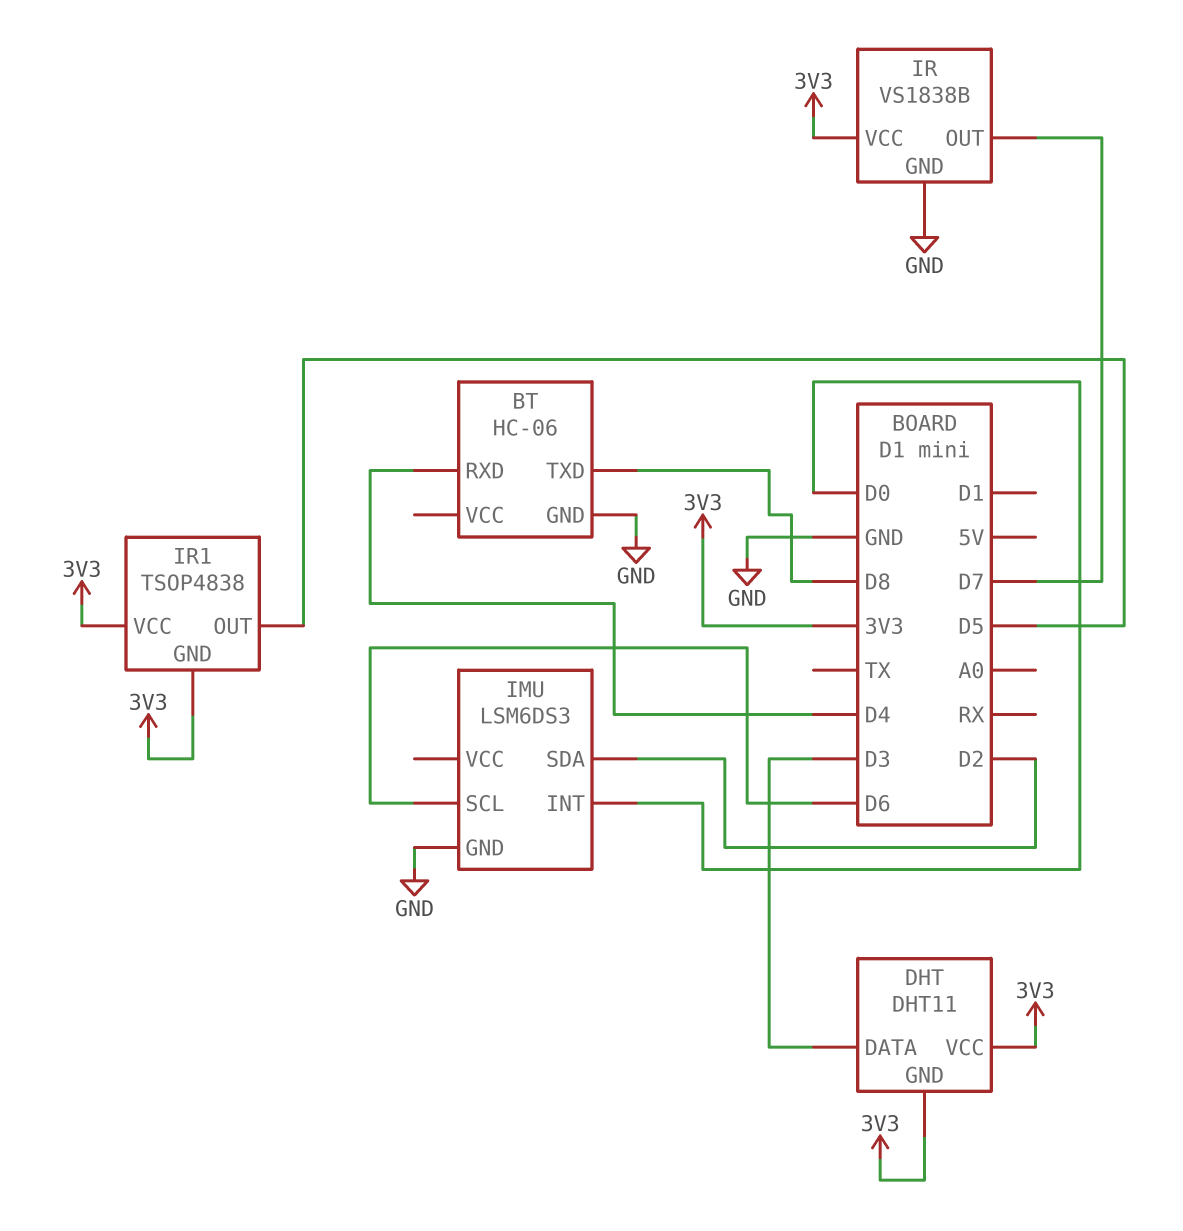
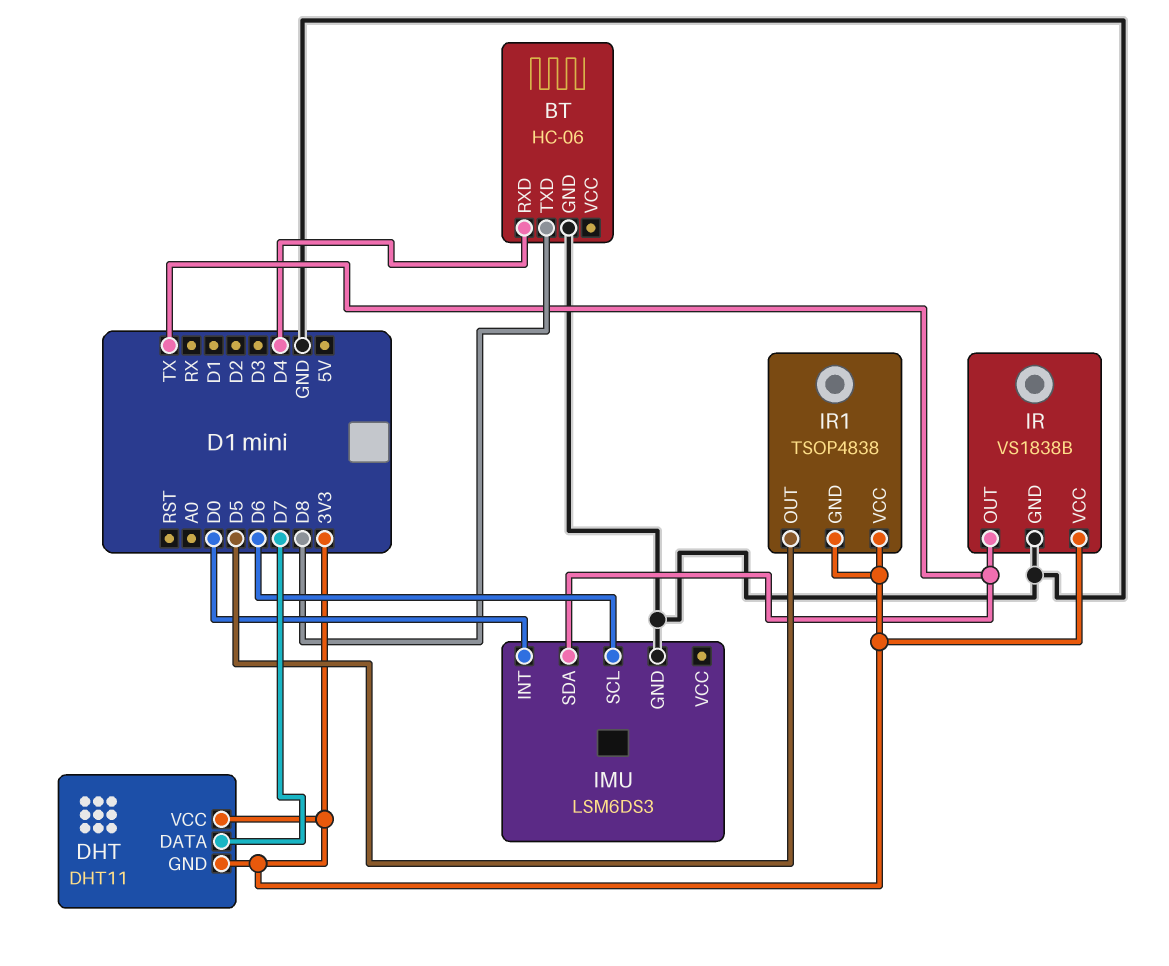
DHT pin DATA: D3 -> D7
IMU pin SDA: D2 -> TX
IR pin OUT: D7 -> TX

